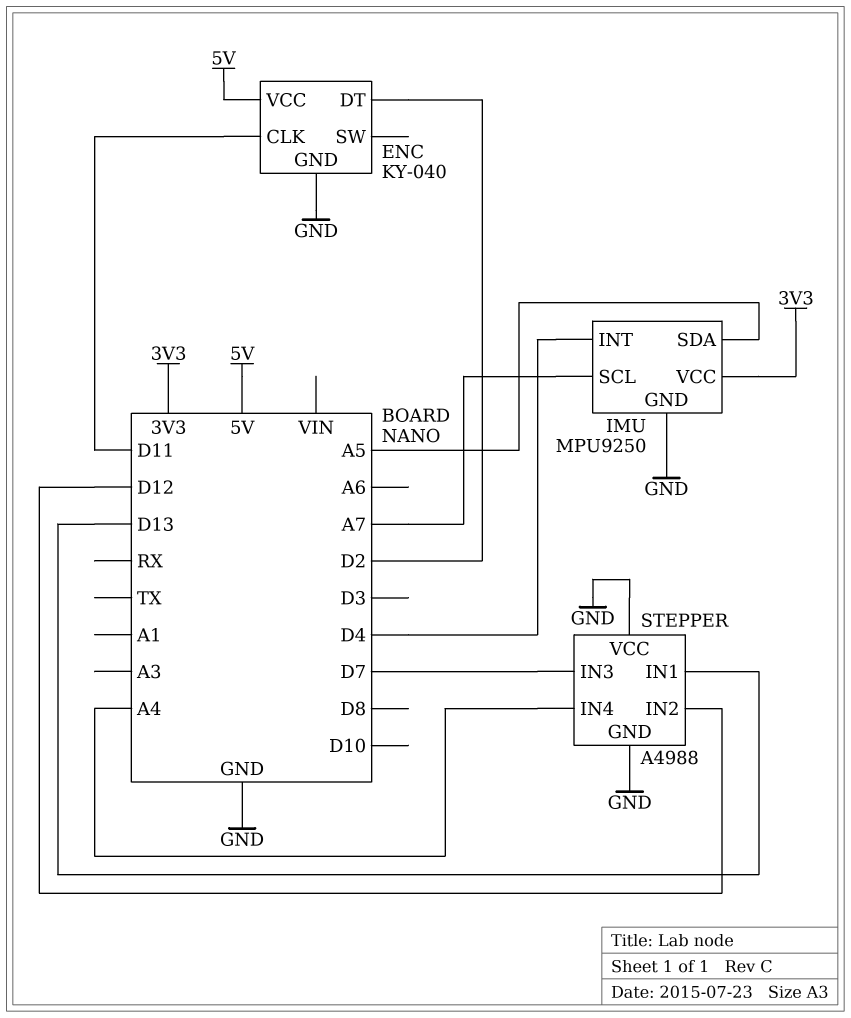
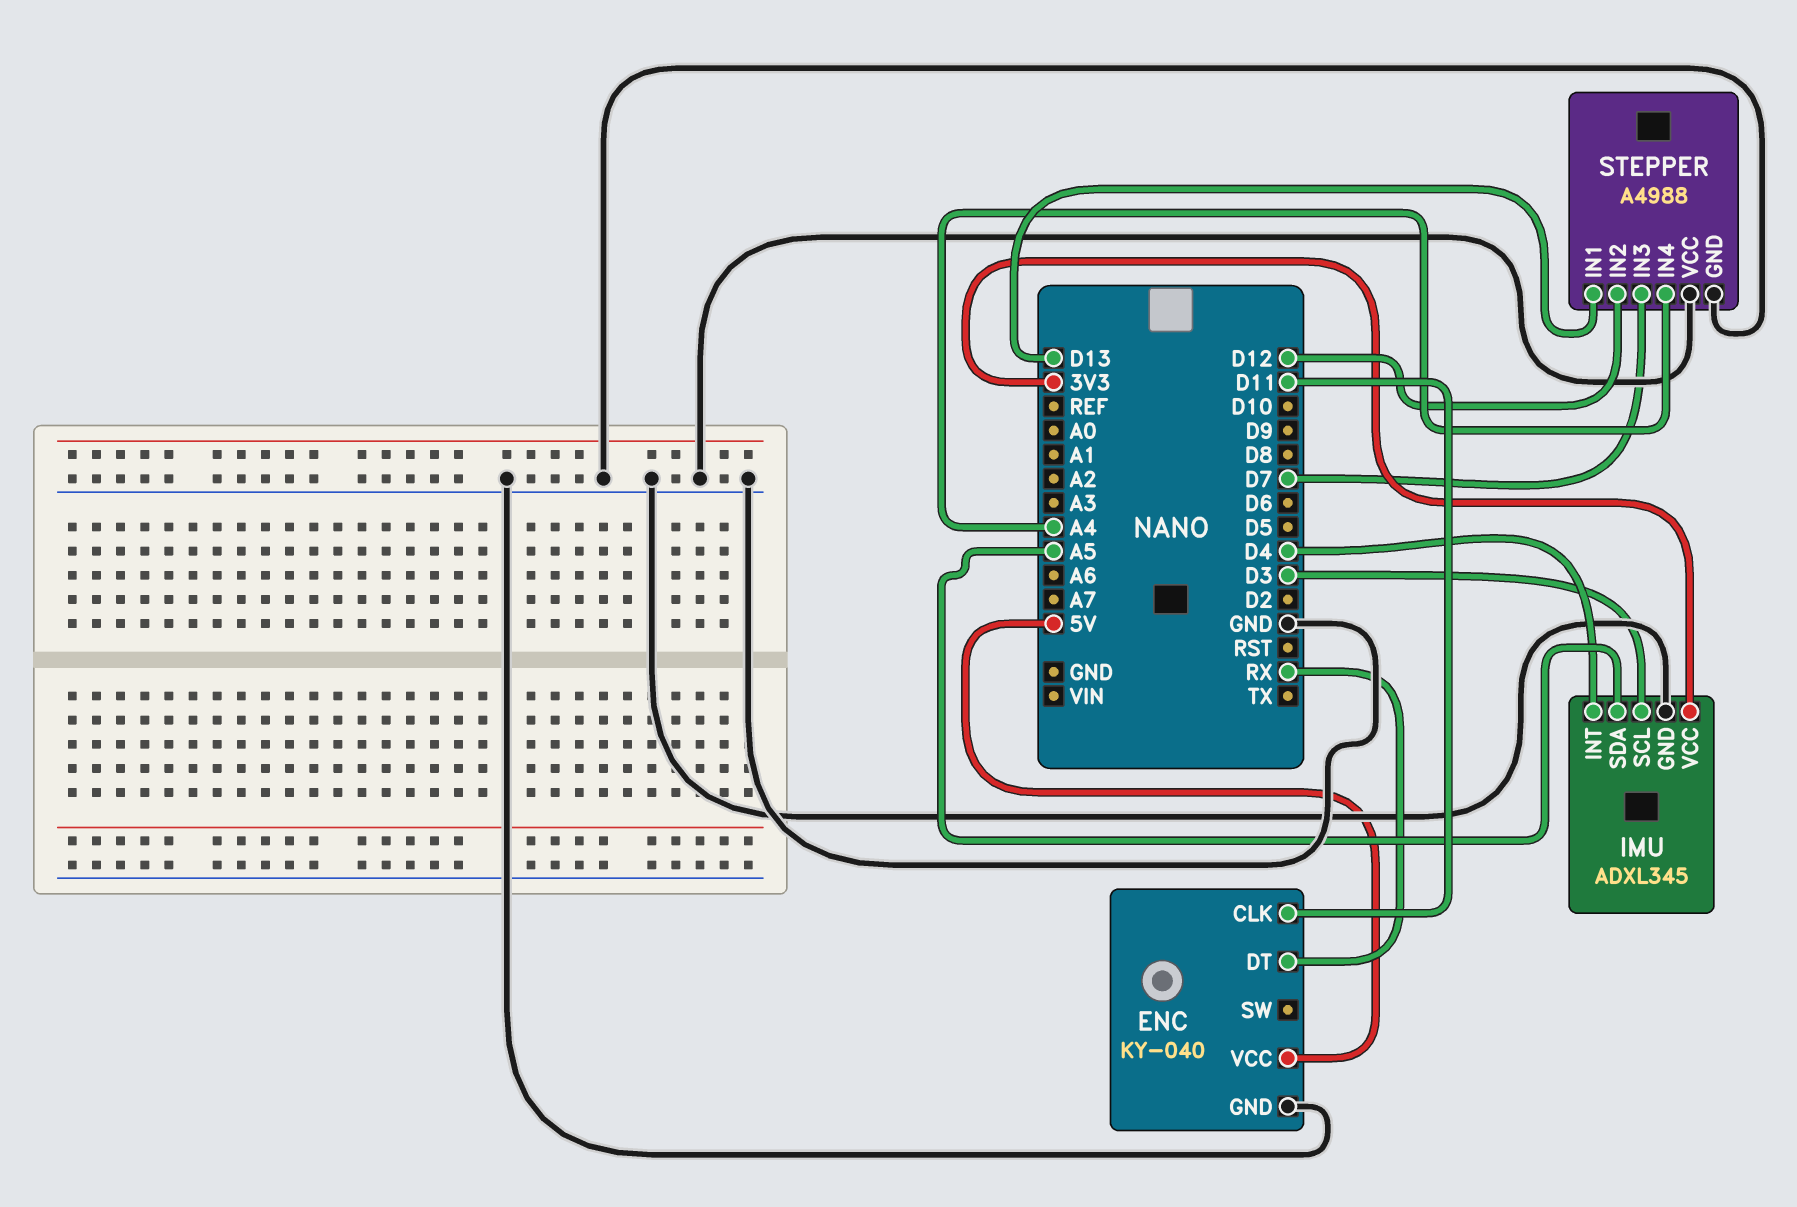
ENC pin DT: D2 -> RX
IMU: MPU9250 -> ADXL345
IMU pin SCL: A7 -> D3

